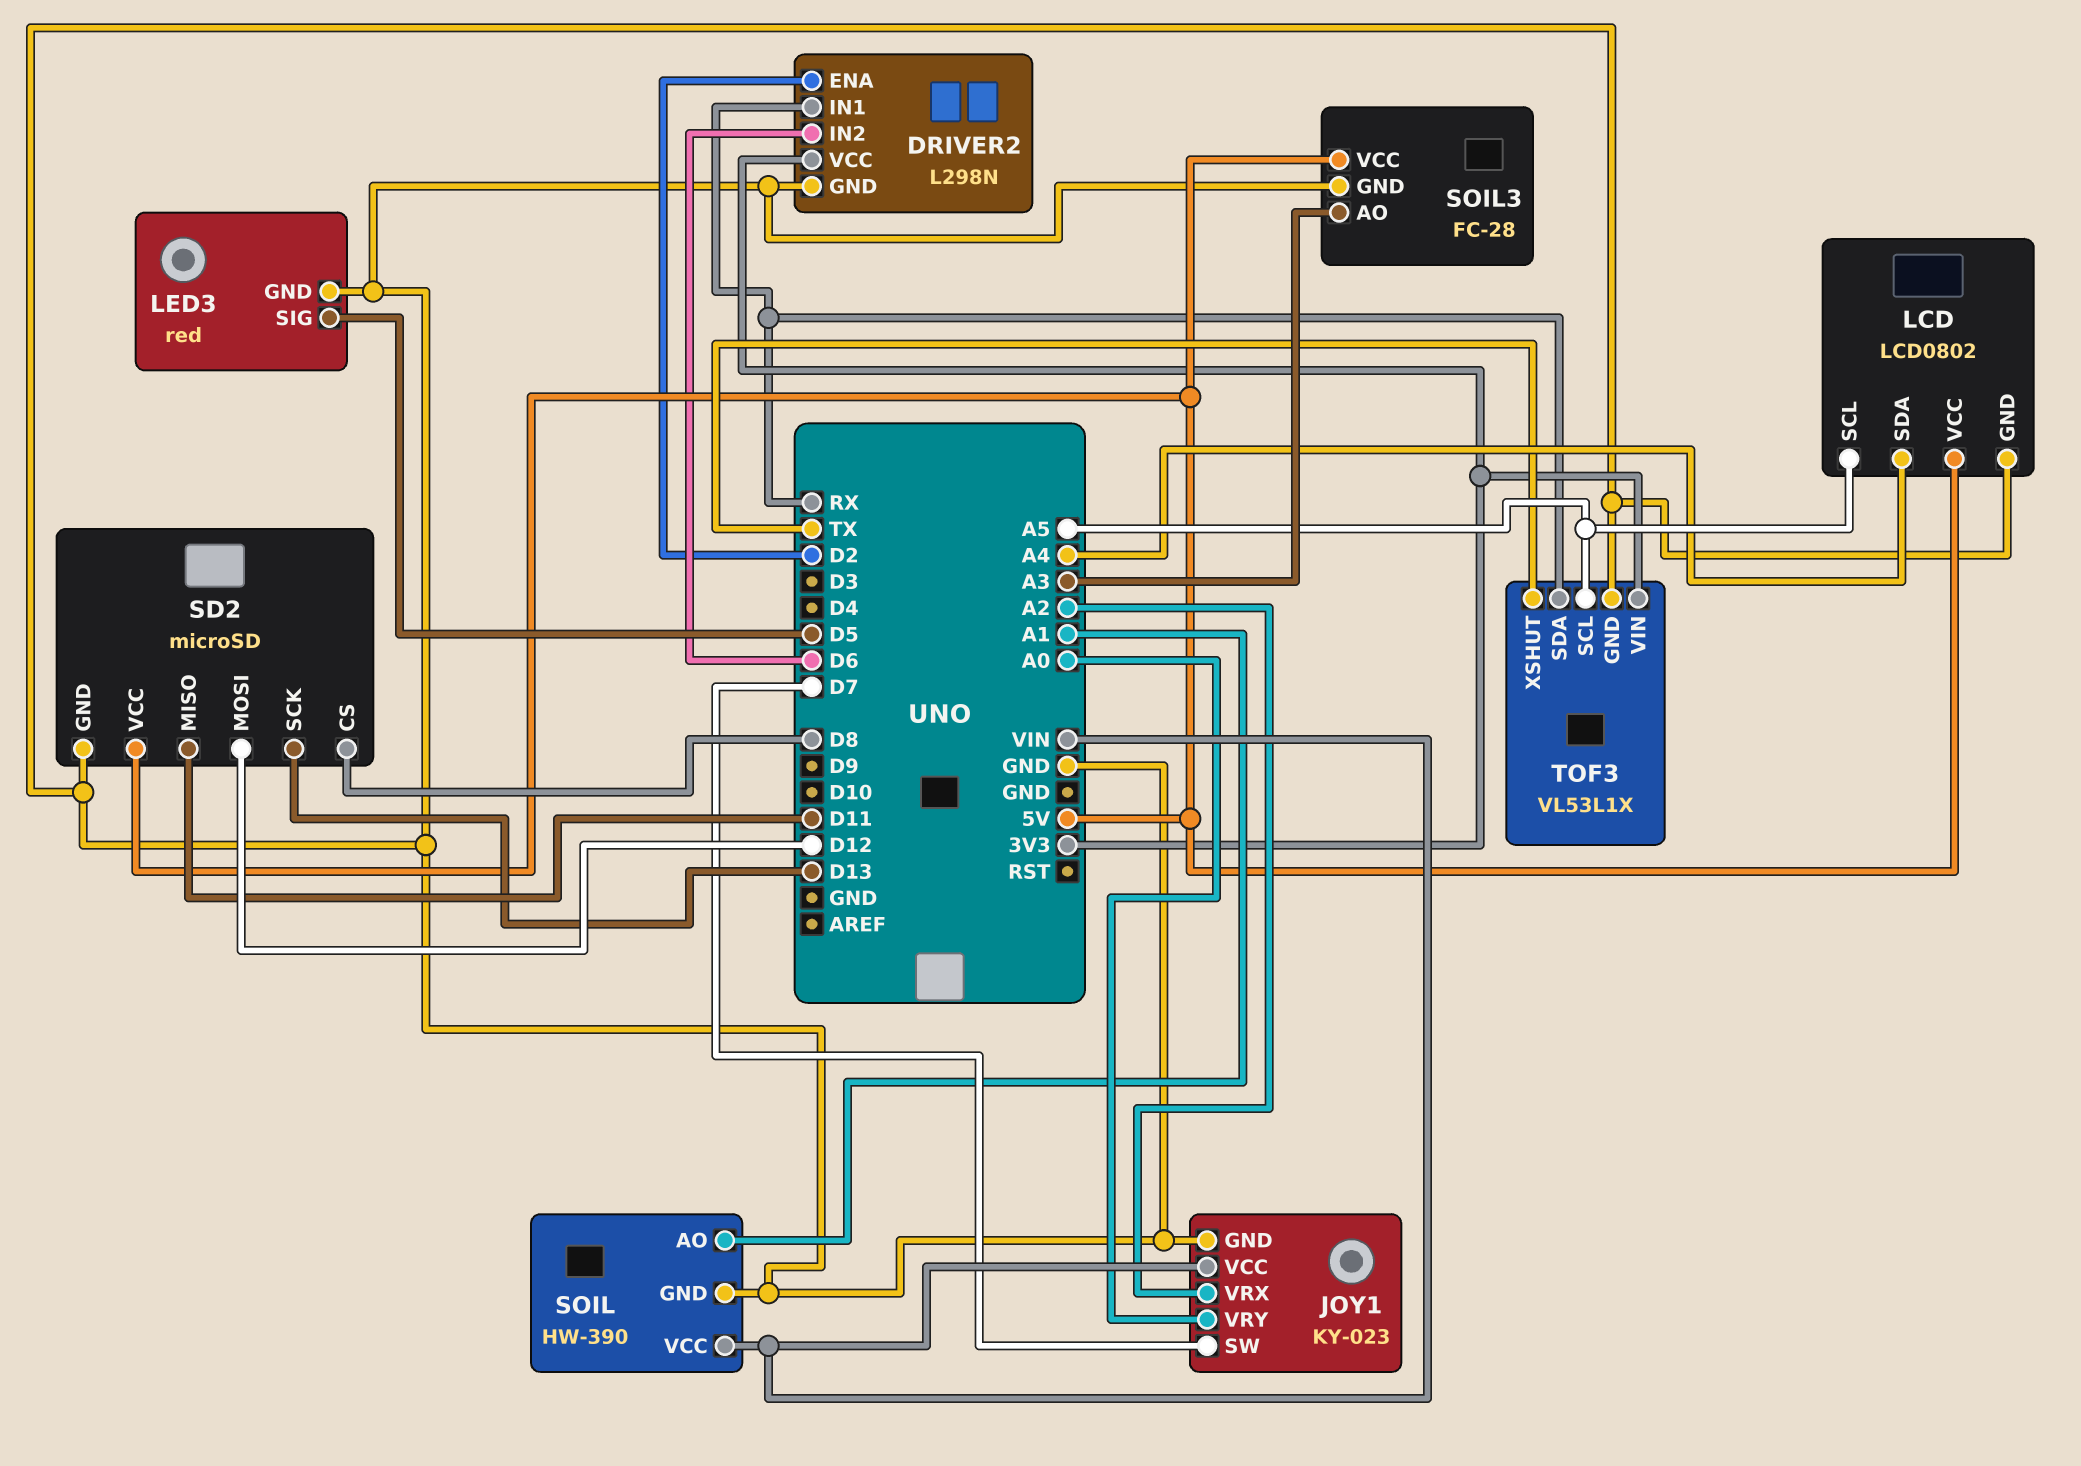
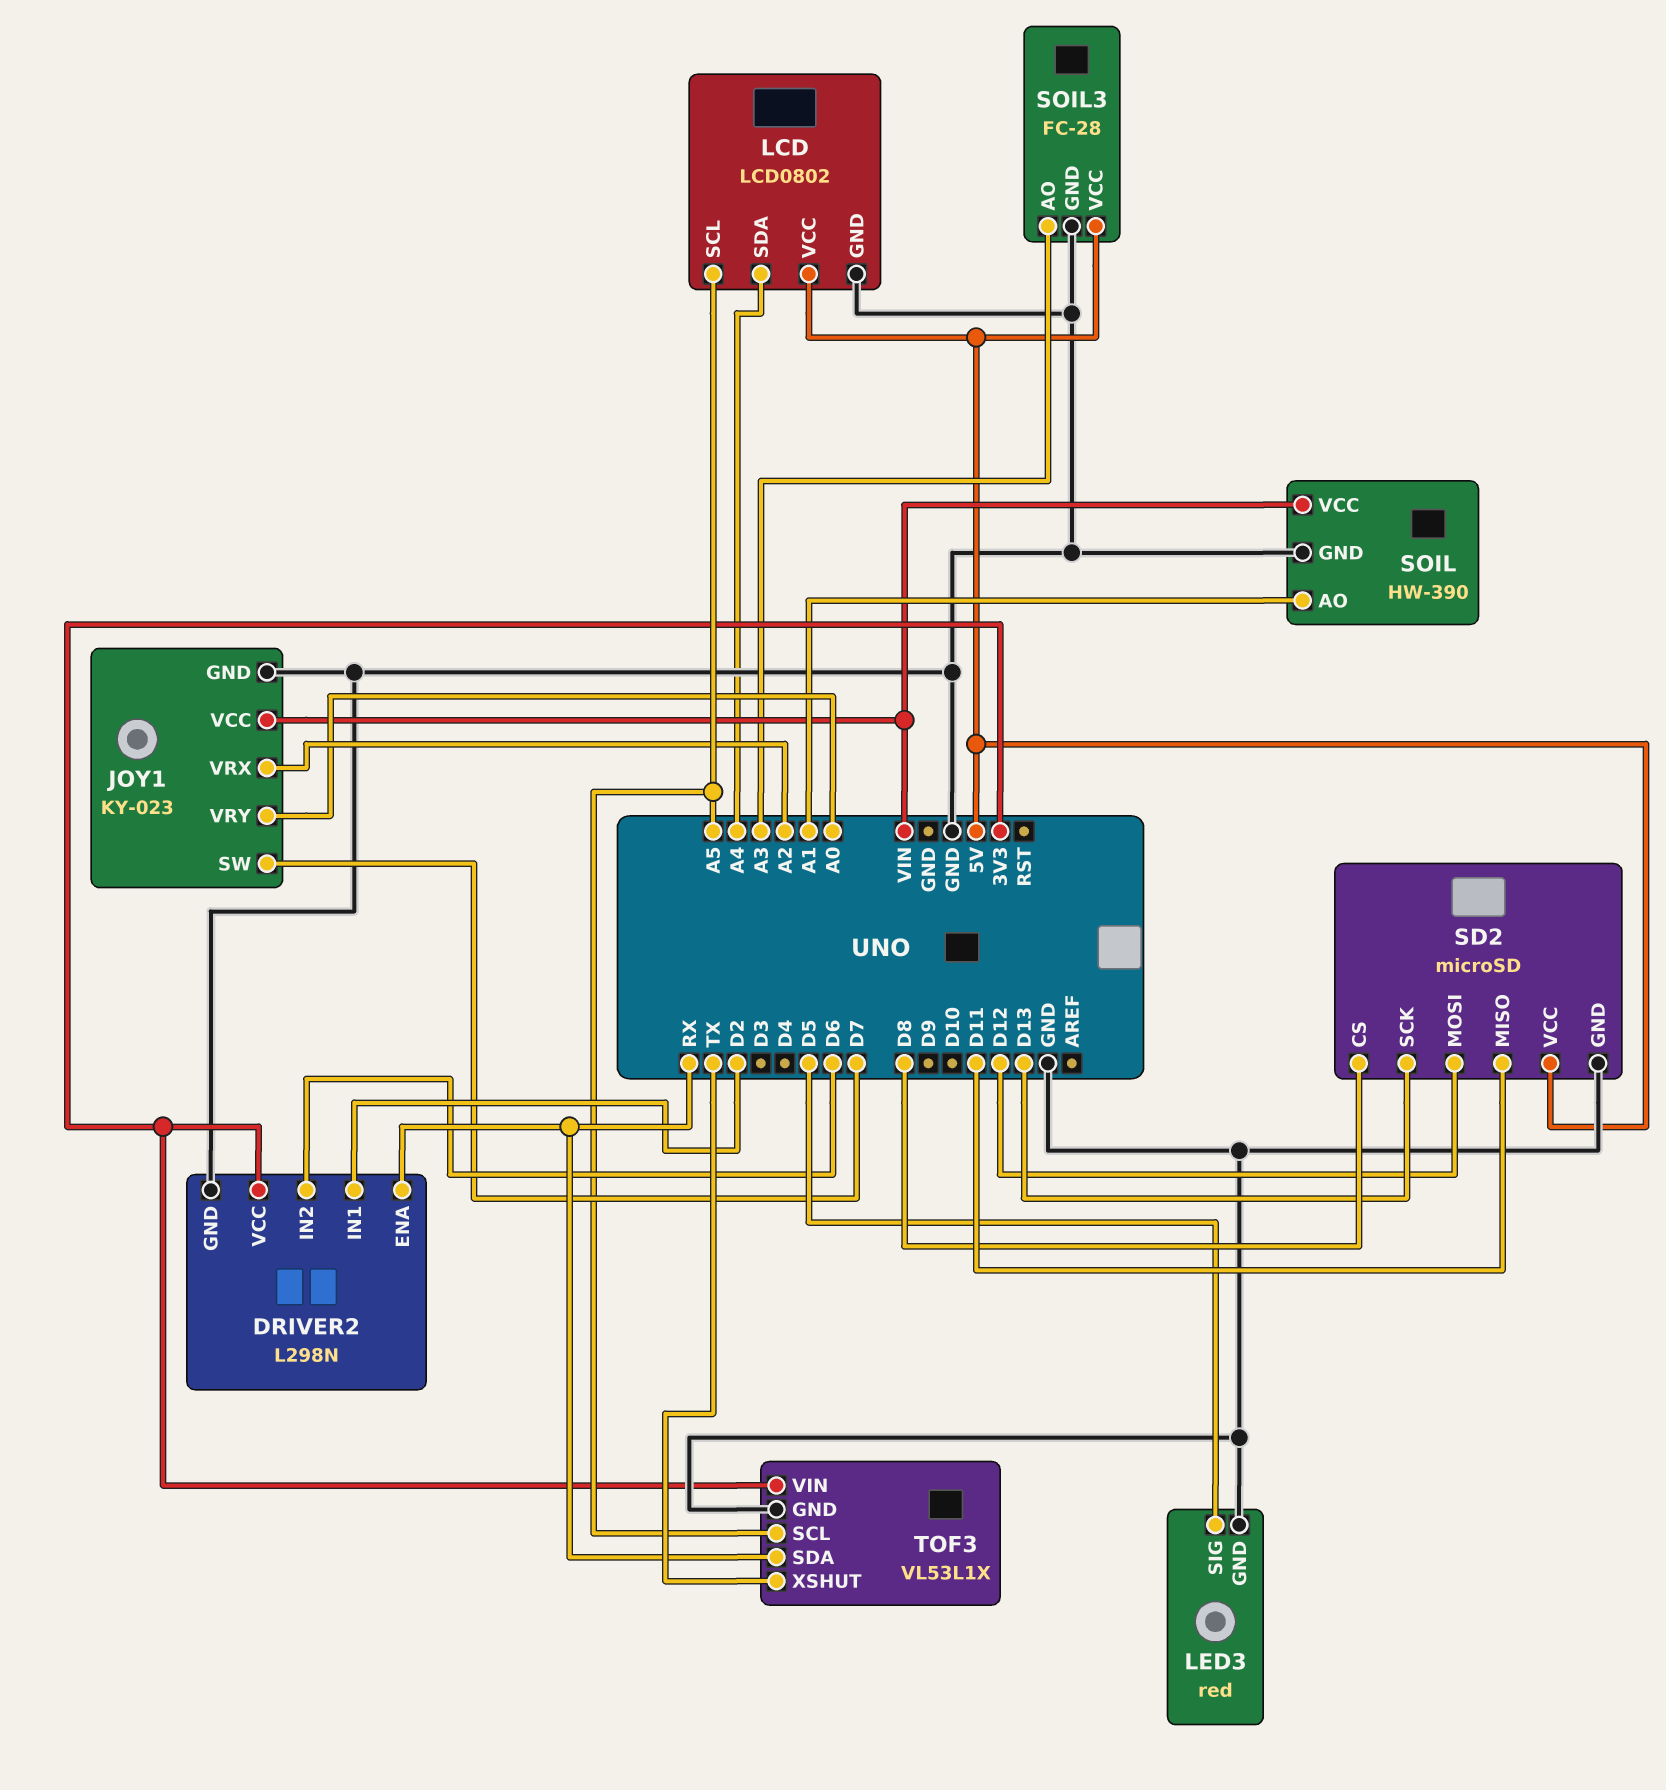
DRIVER2 pin ENA: D2 -> RX
DRIVER2 pin IN1: RX -> D2

